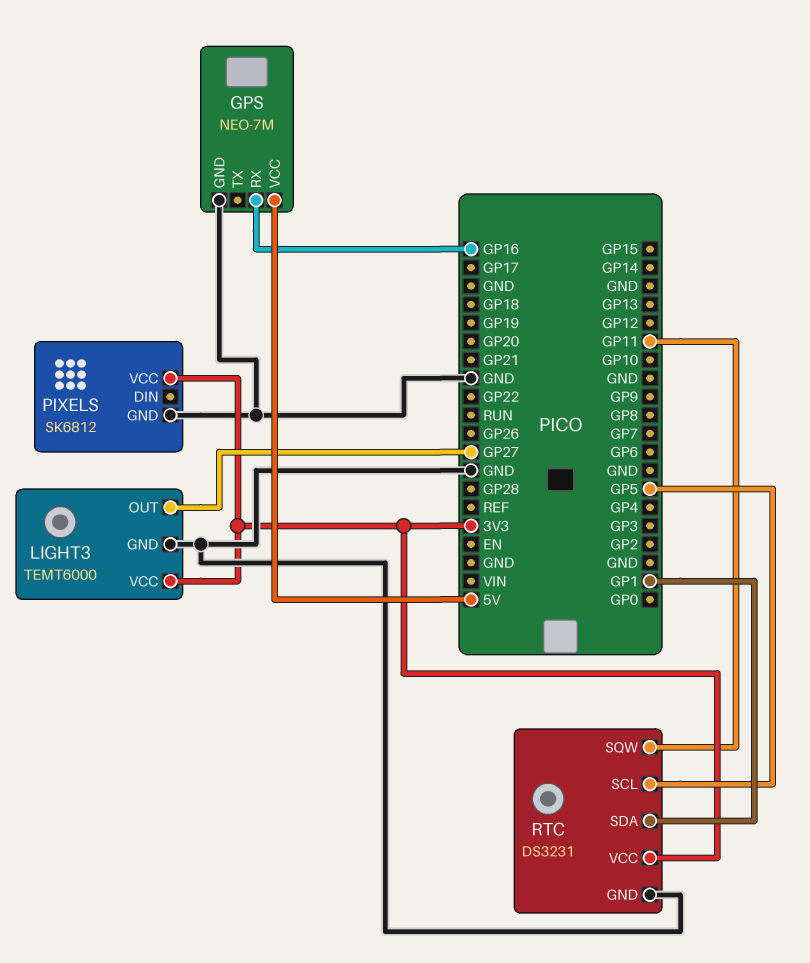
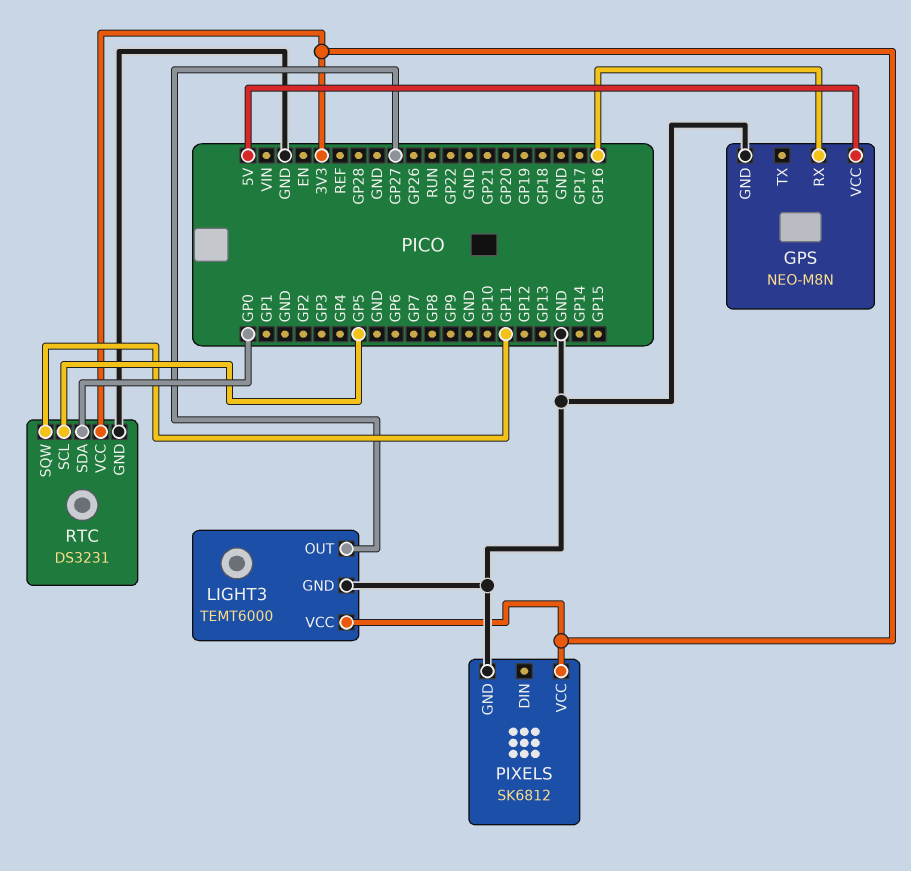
GPS: NEO-7M -> NEO-M8N
RTC pin SDA: GP1 -> GP0

